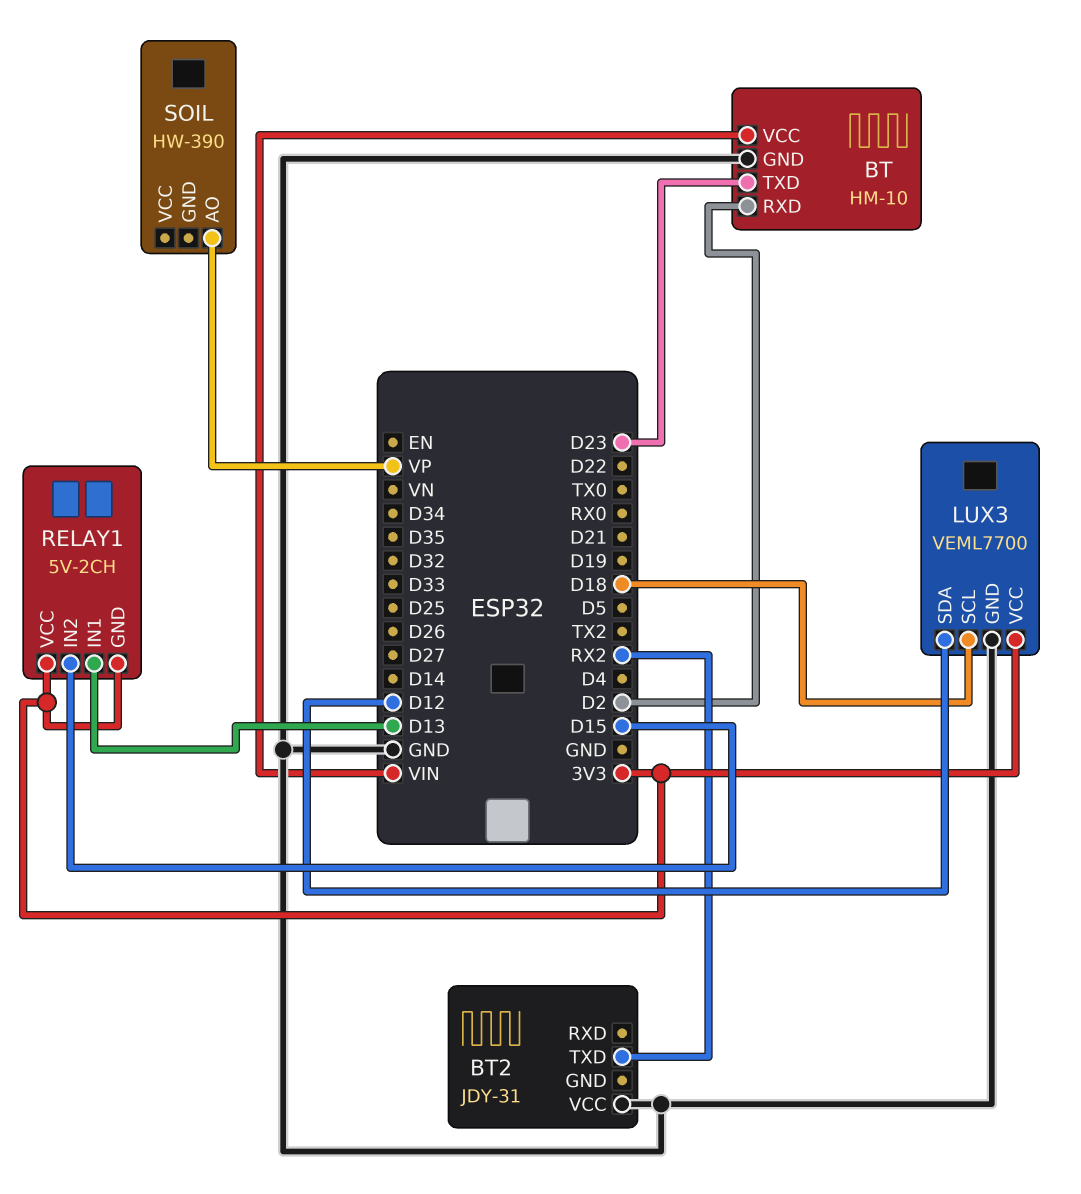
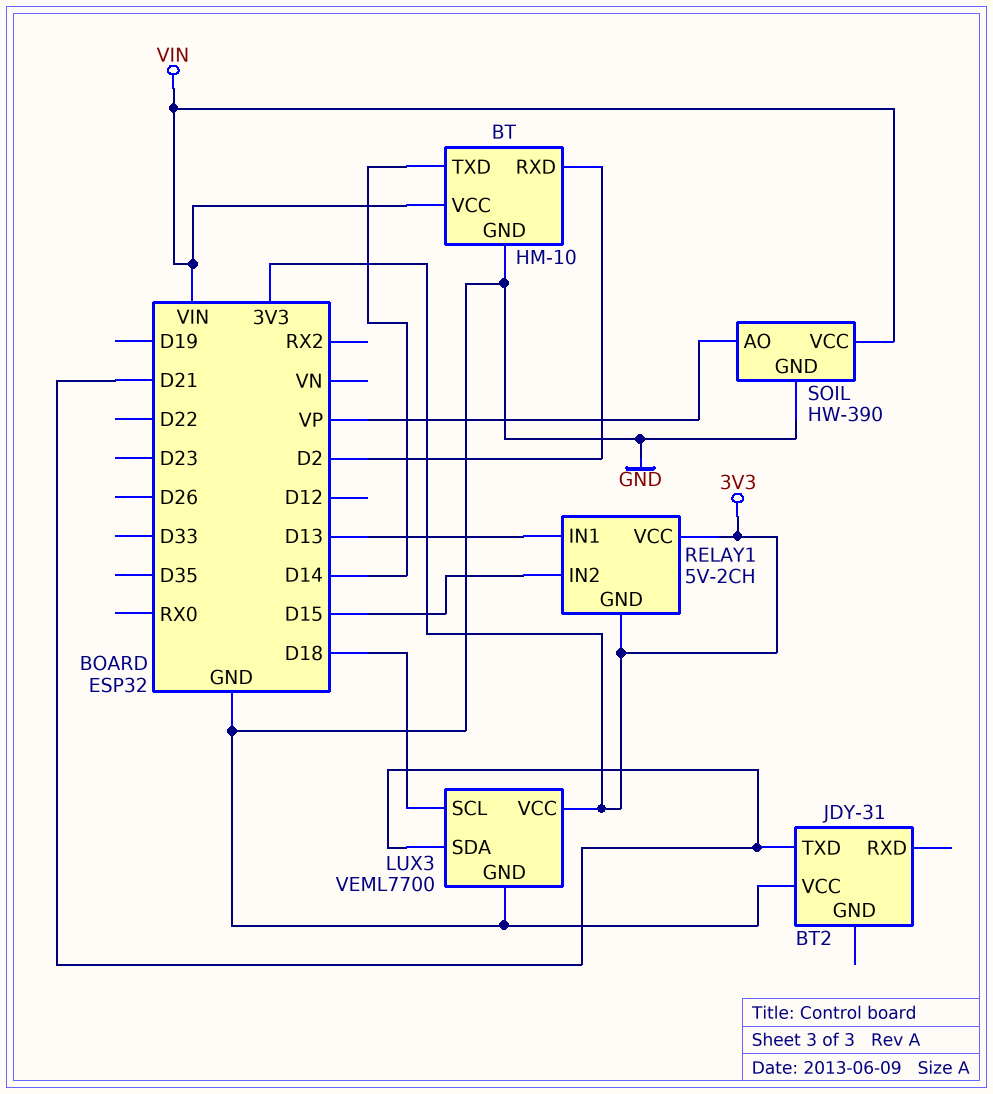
BT pin TXD: D23 -> D14
BT2 pin TXD: RX2 -> D21
LUX3 pin SDA: D12 -> D21
SOIL pin GND: none -> GND
SOIL pin VCC: none -> VIN

